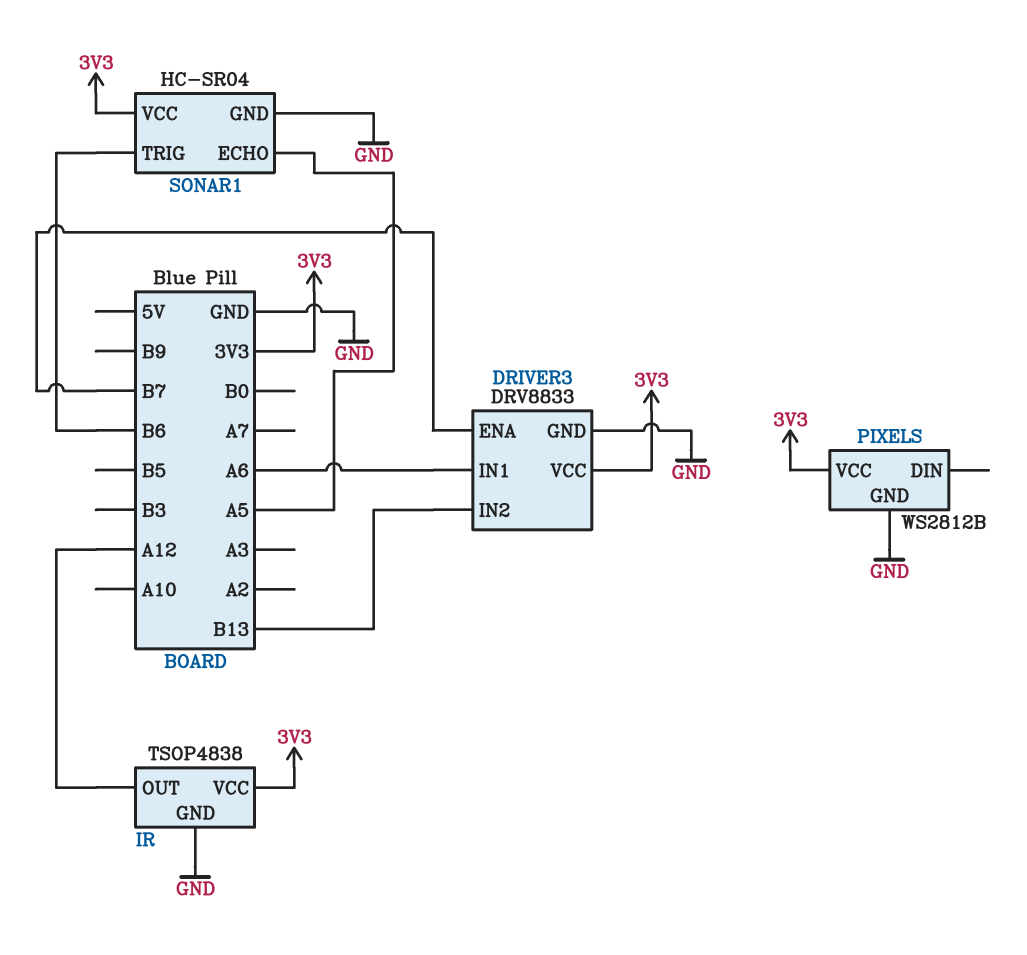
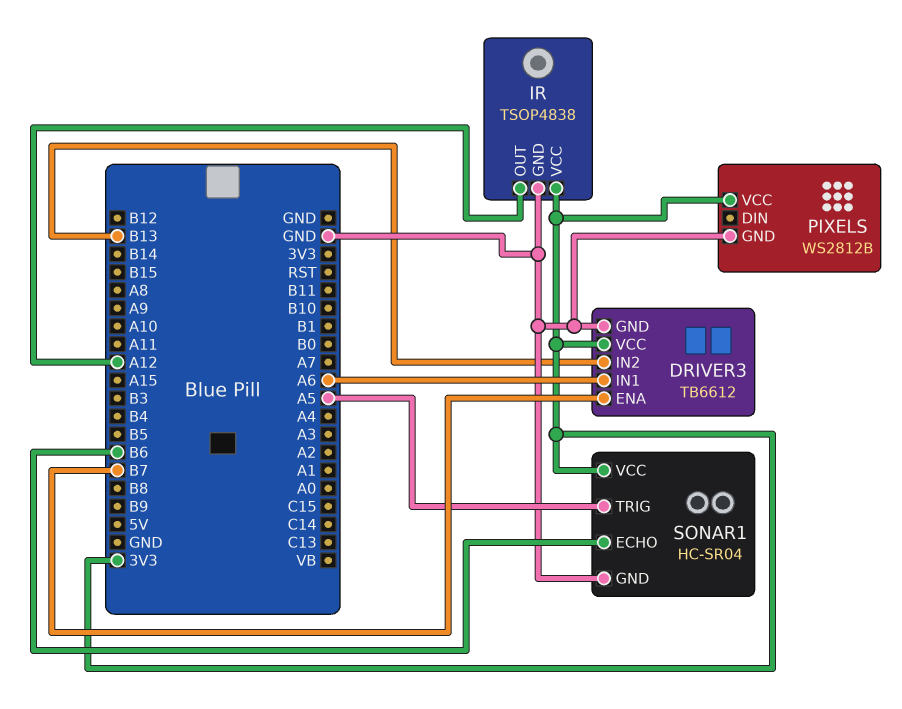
DRIVER3: DRV8833 -> TB6612
SONAR1 pin ECHO: A5 -> B6
SONAR1 pin TRIG: B6 -> A5

